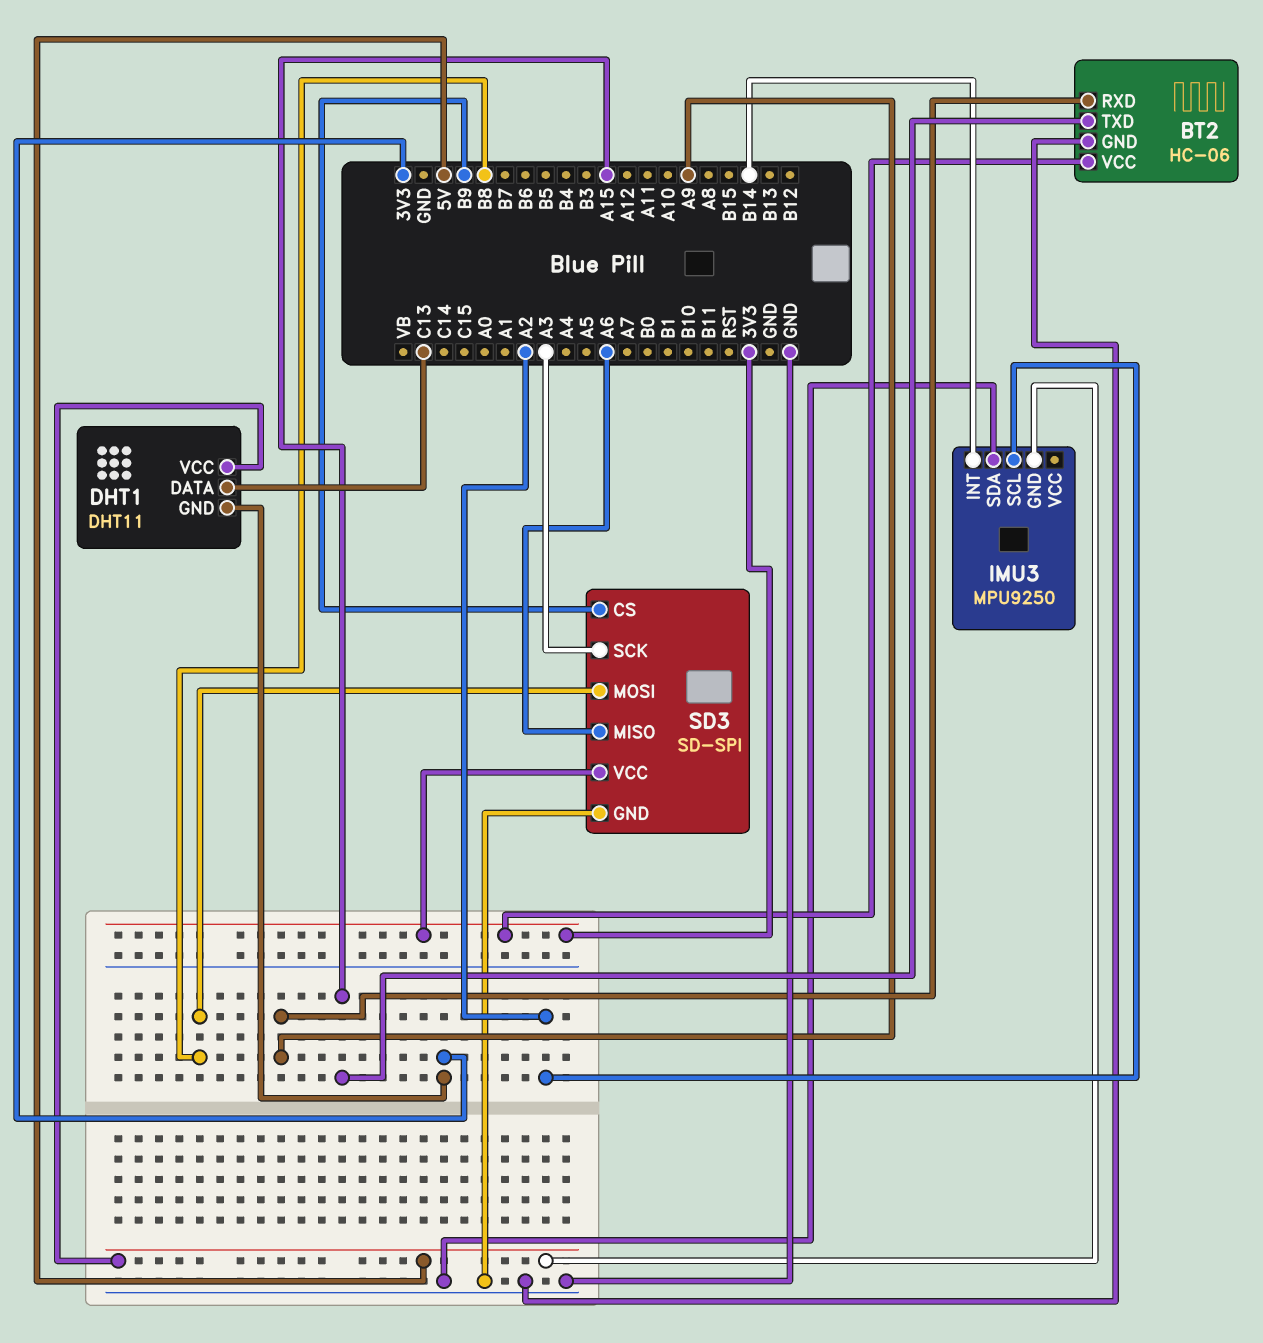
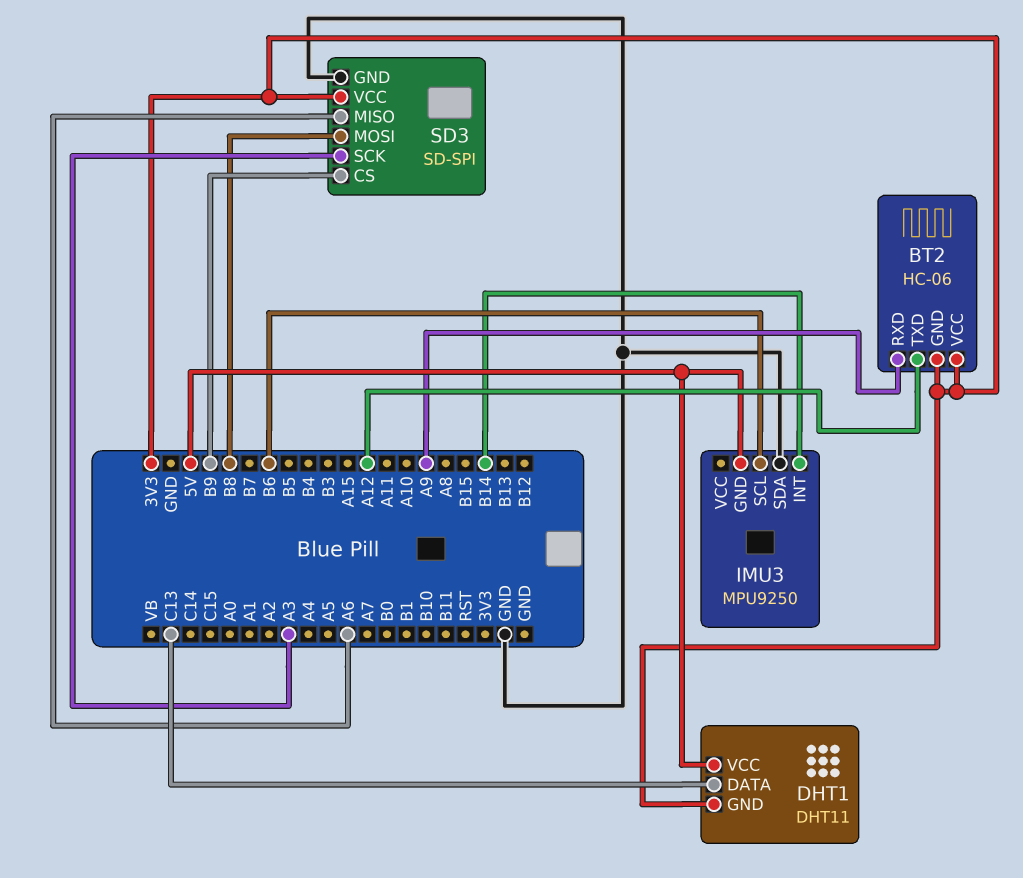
BT2 pin GND: GND -> 3V3
BT2 pin TXD: A15 -> A12
IMU3 pin SCL: A2 -> B6

